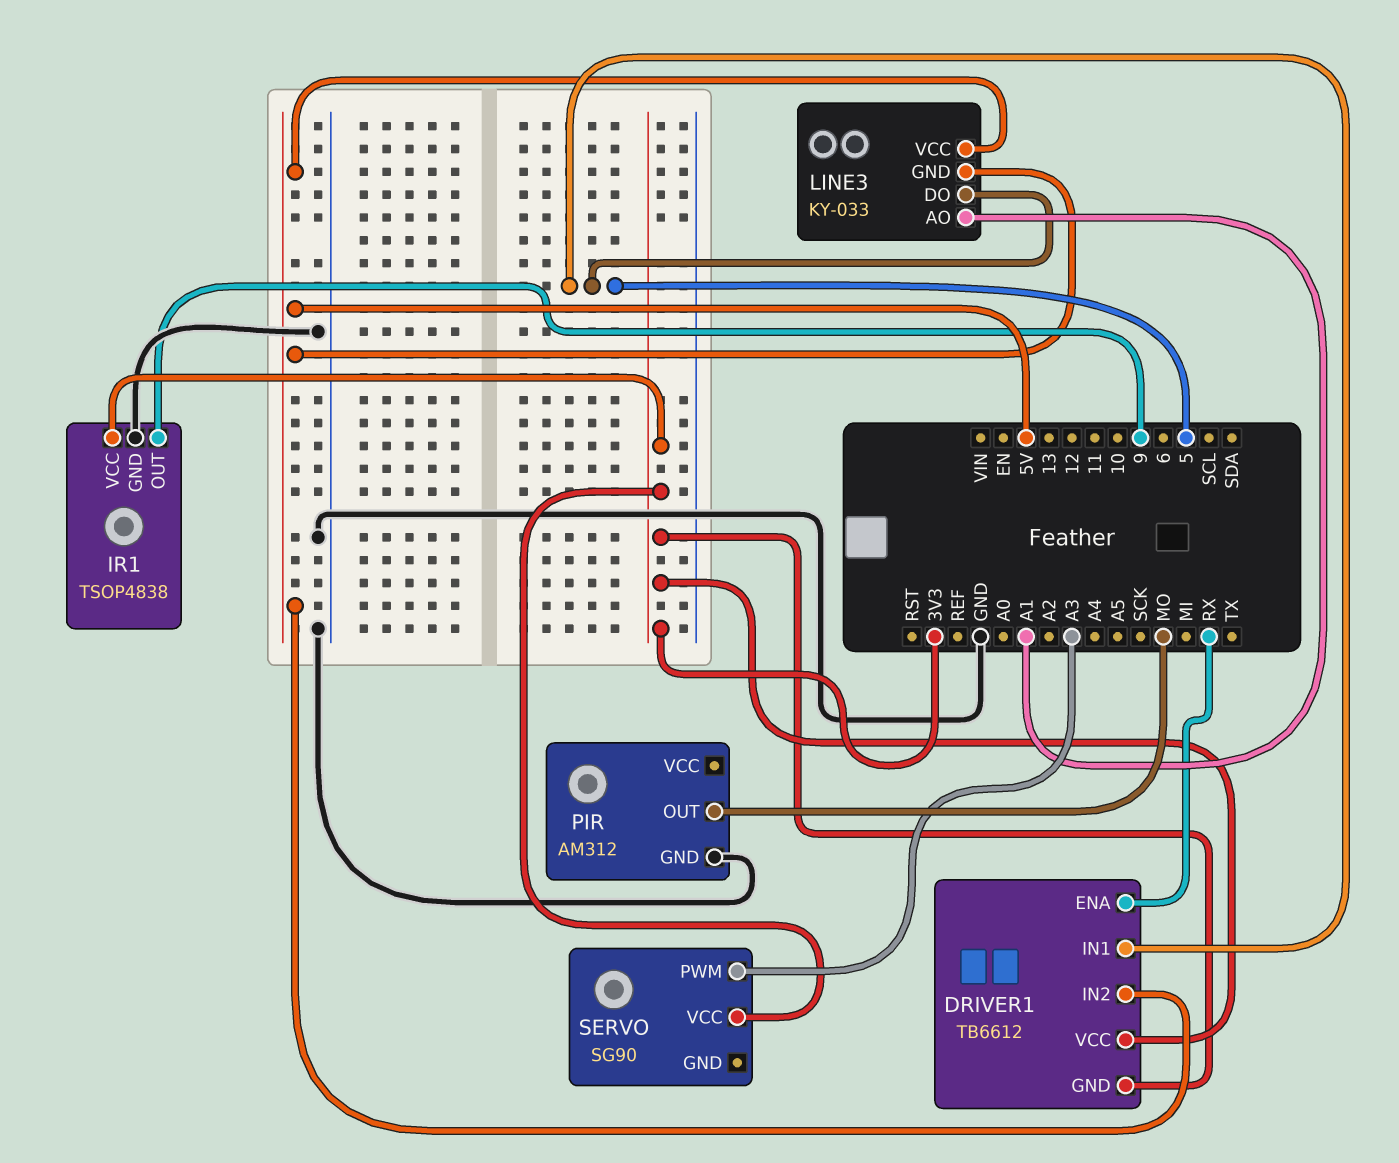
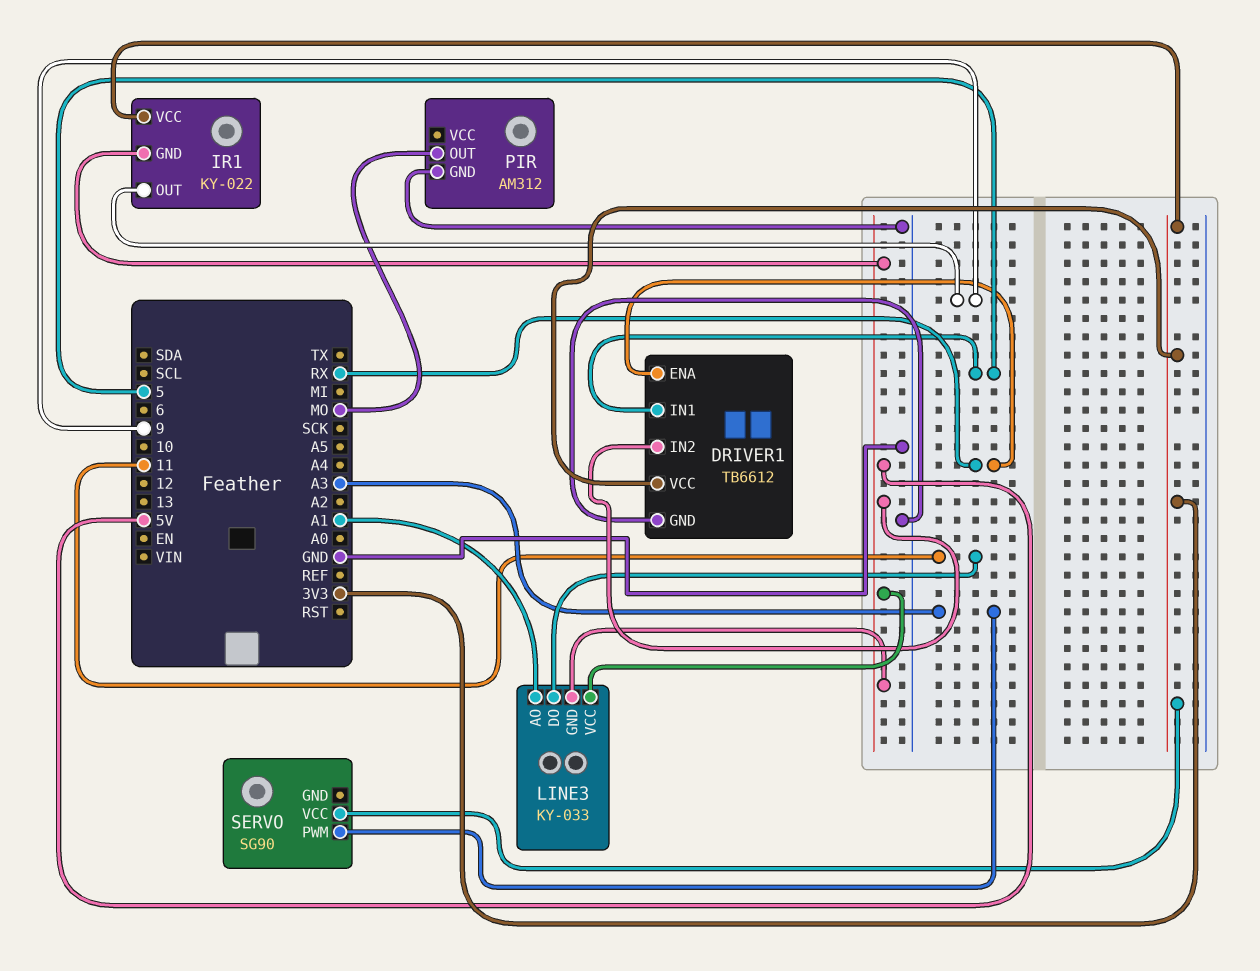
DRIVER1 pin GND: 3V3 -> GND
IR1: TSOP4838 -> KY-022
IR1 pin GND: GND -> 5V
LINE3 pin DO: 5 -> 11

